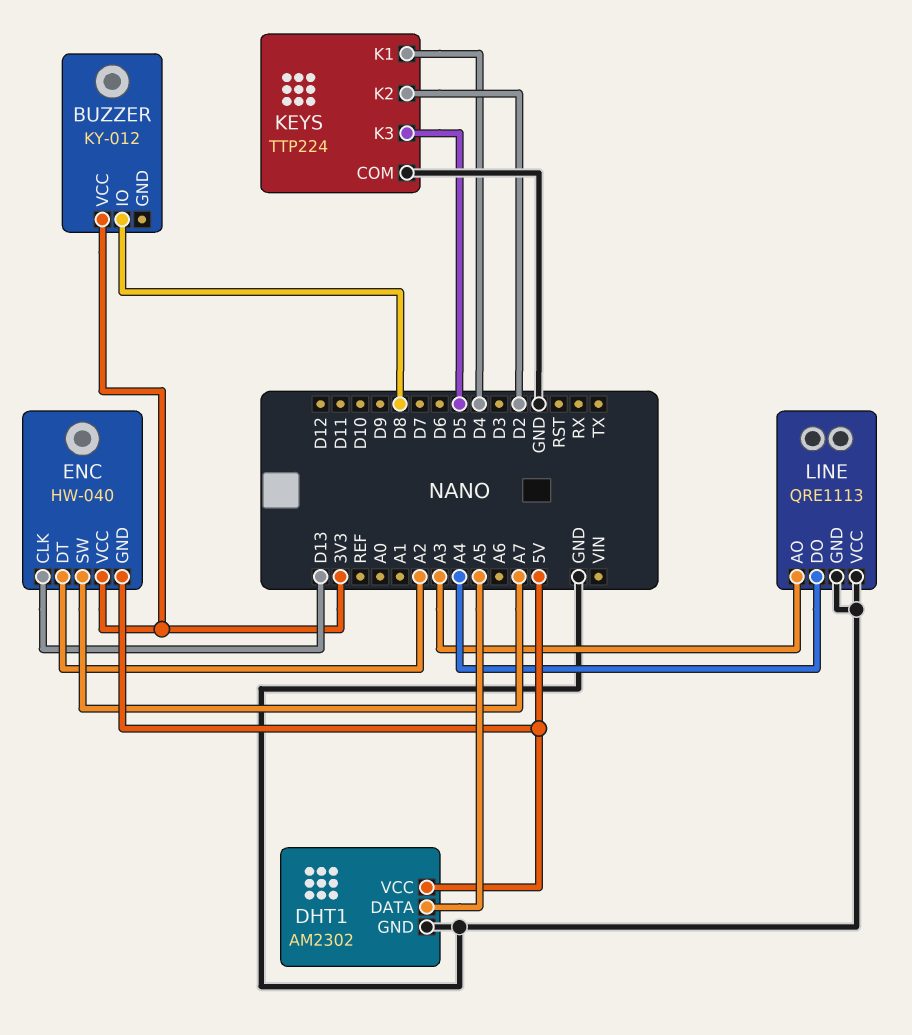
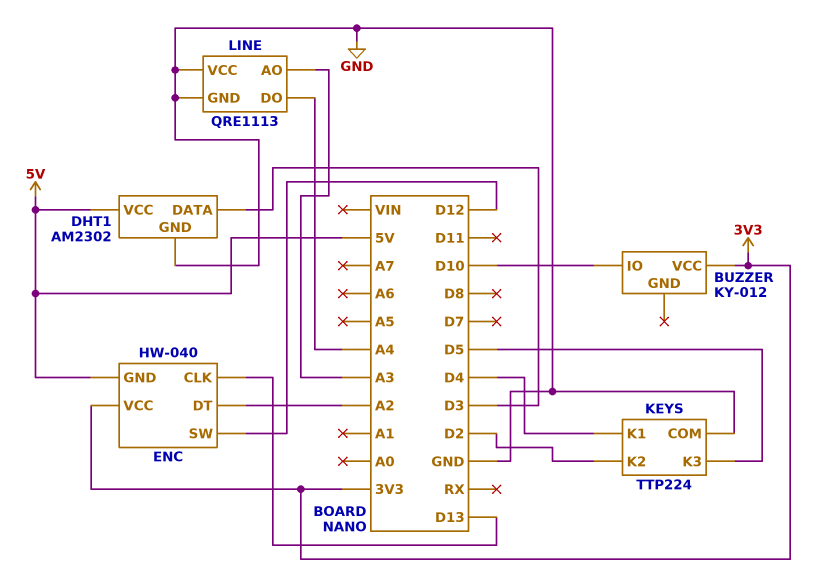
BUZZER pin IO: D8 -> D10
DHT1 pin DATA: A5 -> D3
ENC pin SW: A7 -> D12

